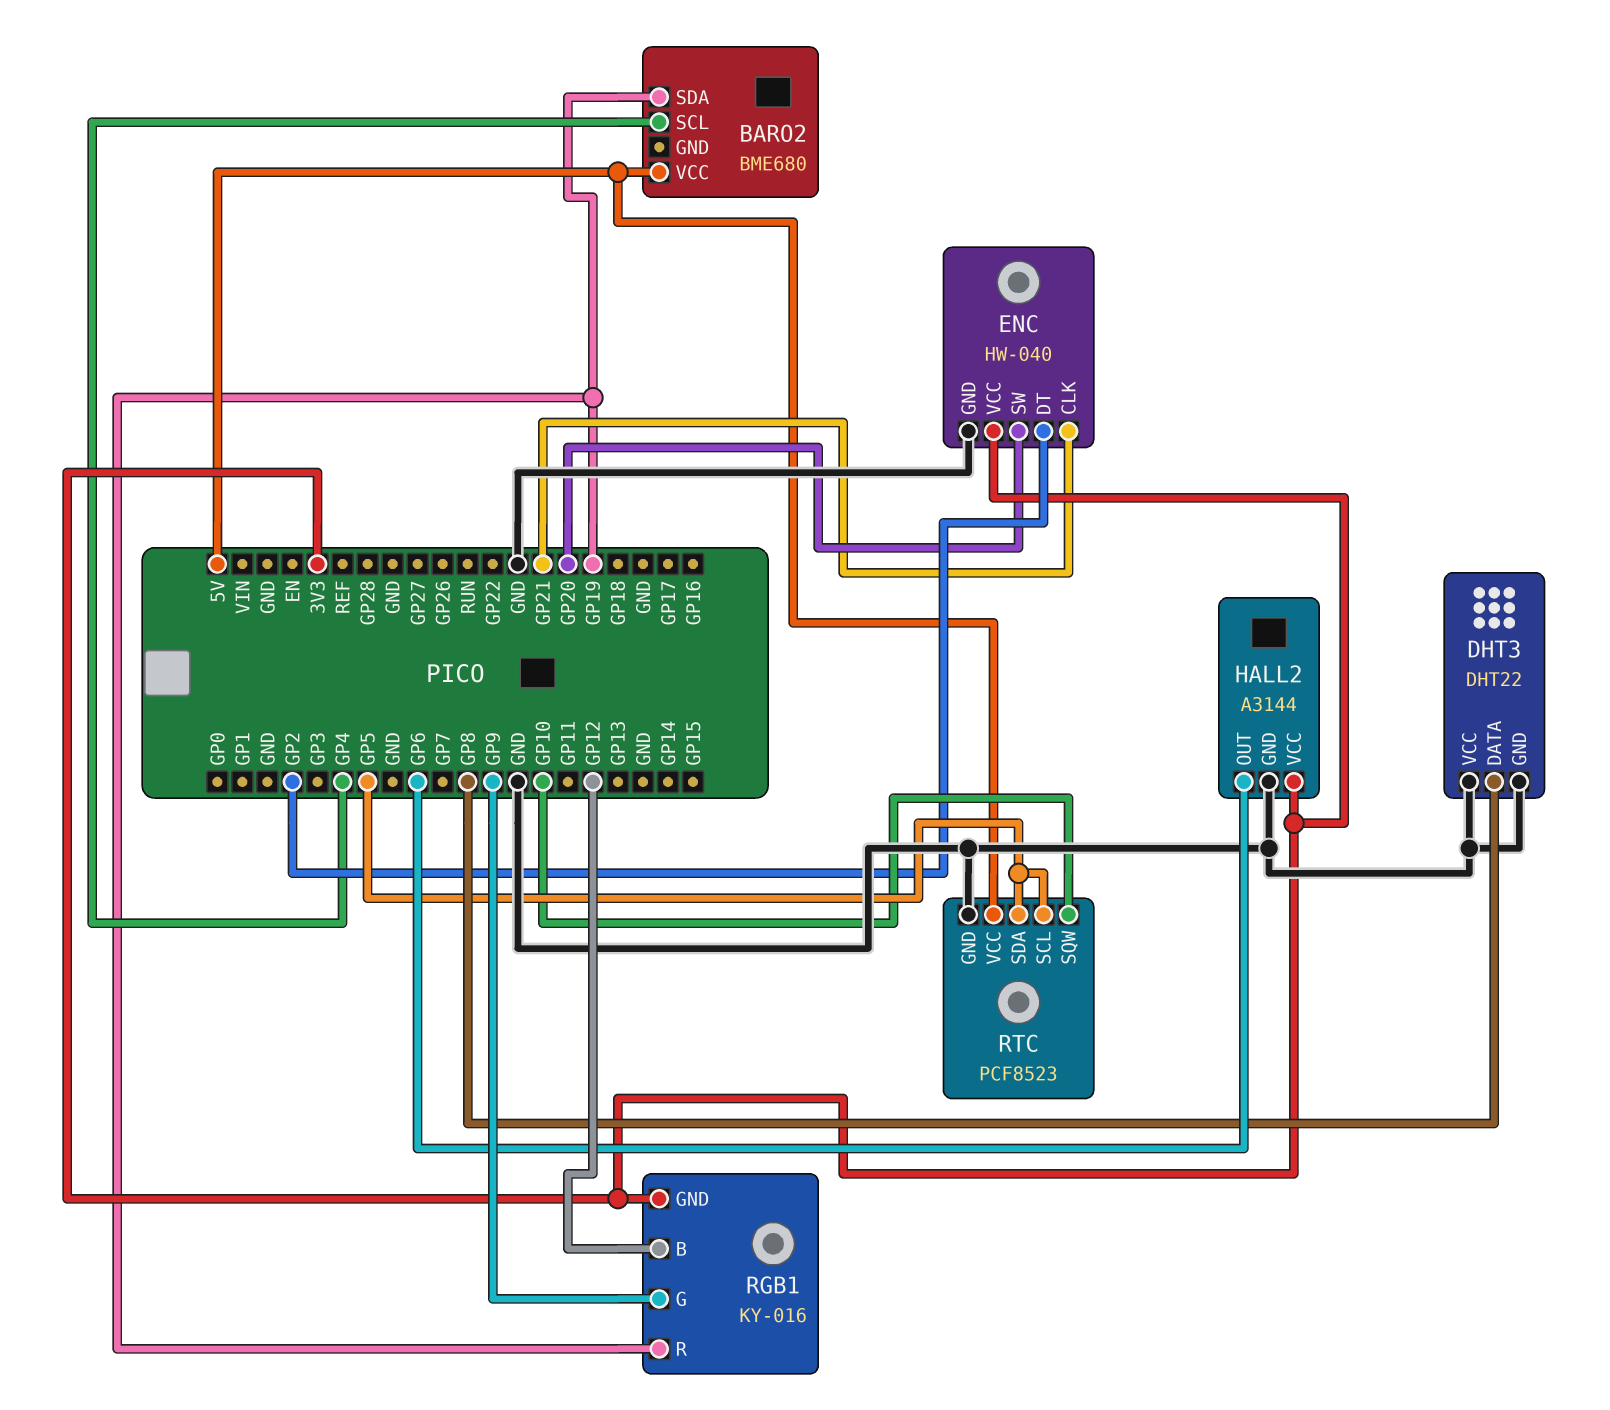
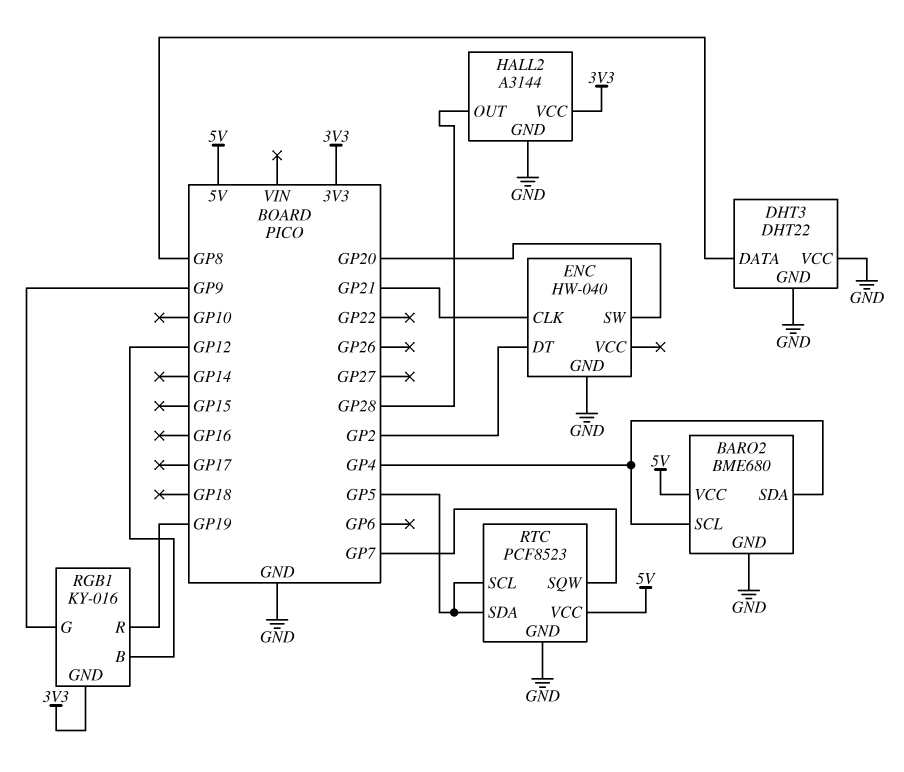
BARO2 pin GND: none -> GND
BARO2 pin SDA: GP19 -> GP4
ENC pin VCC: 3V3 -> none
HALL2 pin OUT: GP6 -> GP28
RTC pin SQW: GP10 -> GP7

